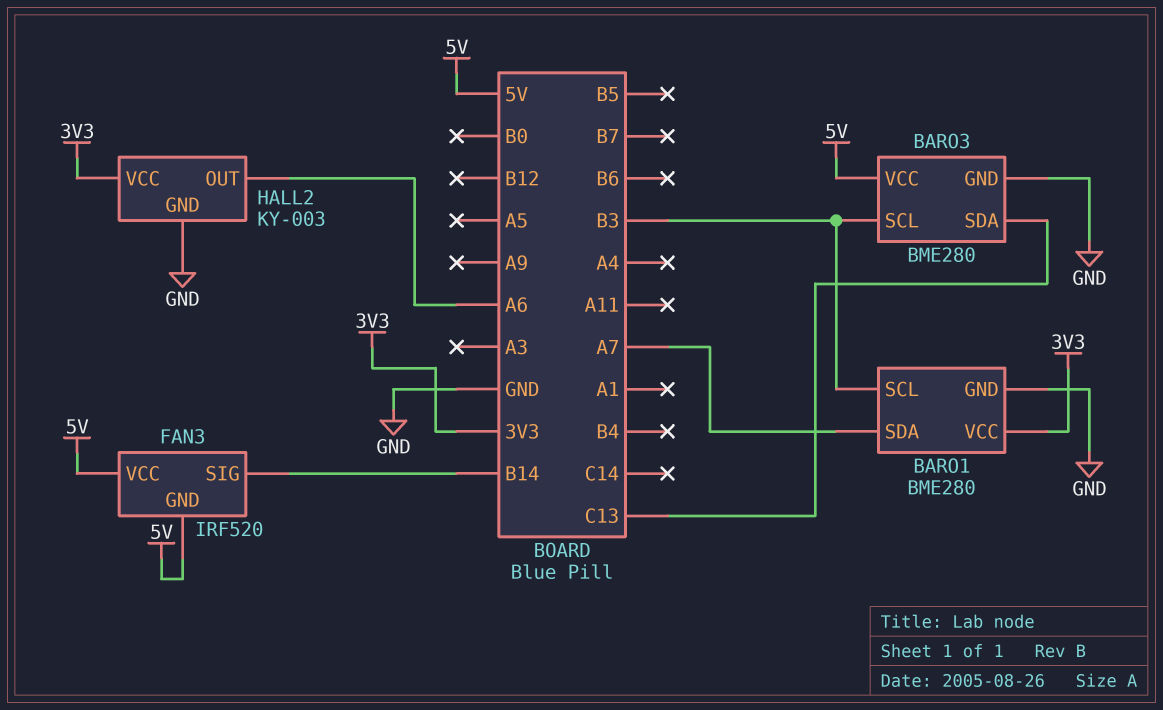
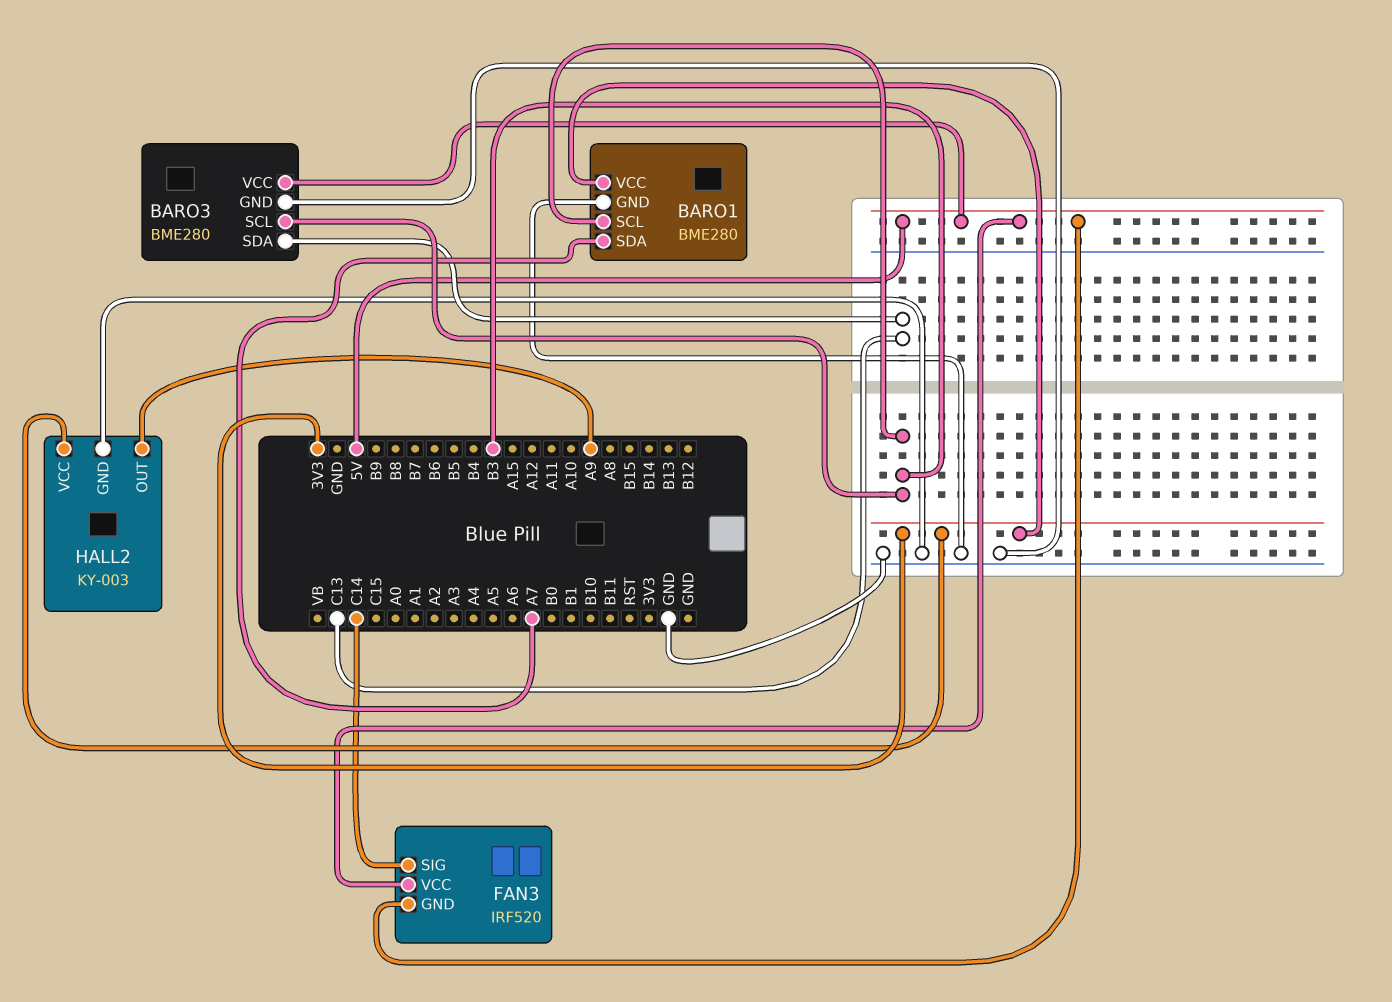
FAN3 pin SIG: B14 -> C14
HALL2 pin OUT: A6 -> A9

